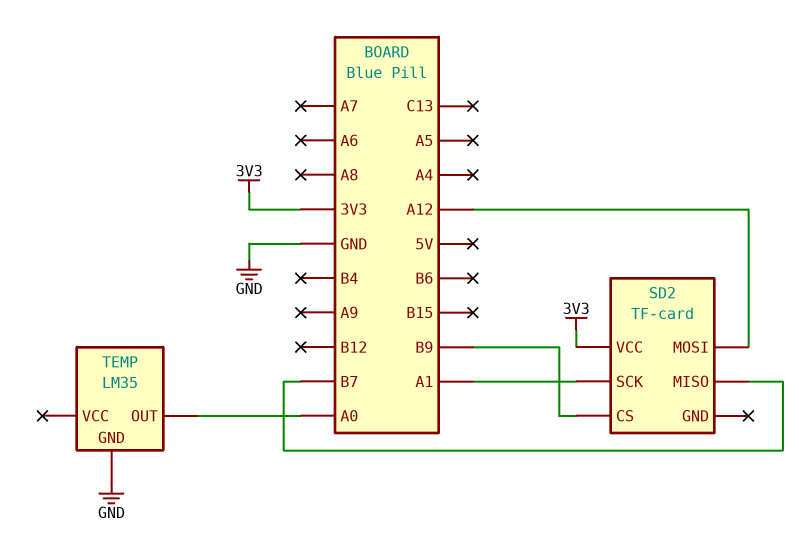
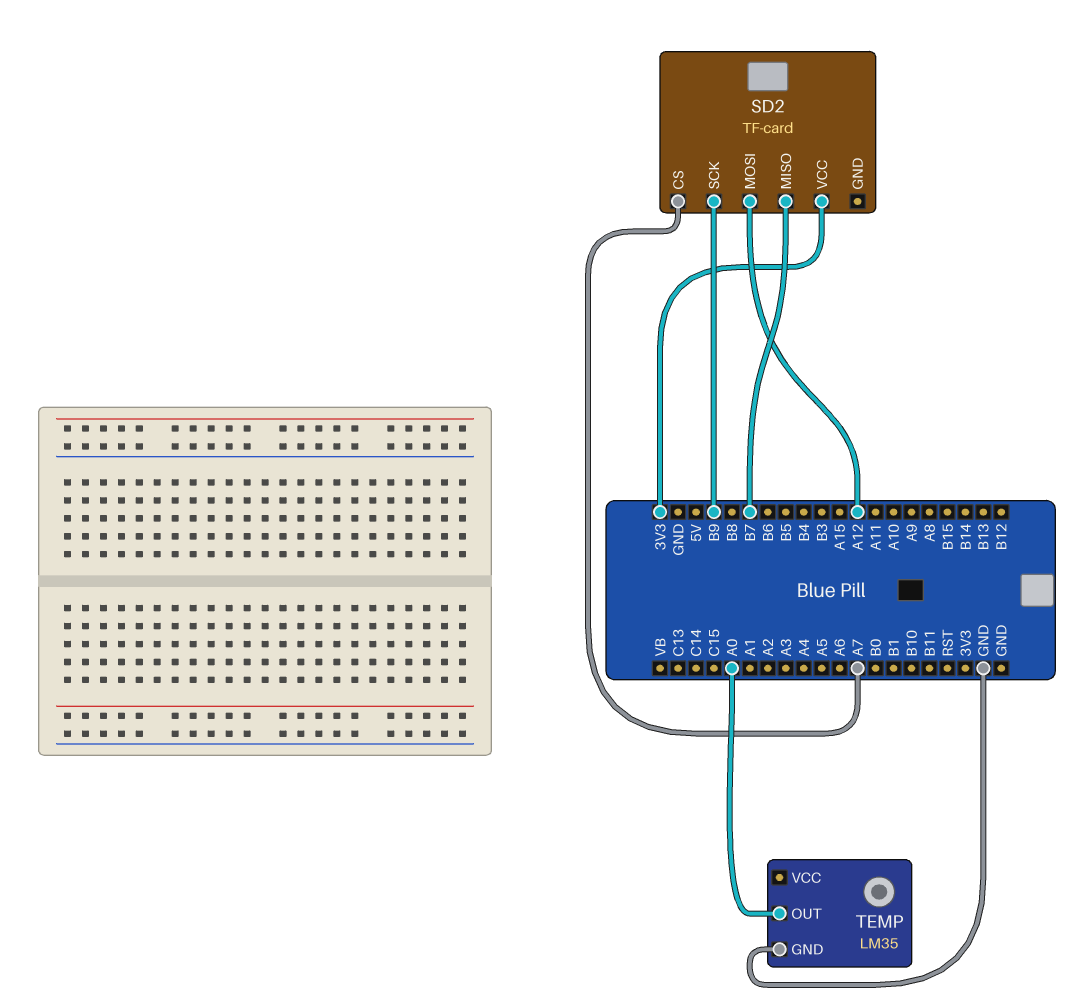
SD2 pin CS: B9 -> A7
SD2 pin SCK: A1 -> B9

